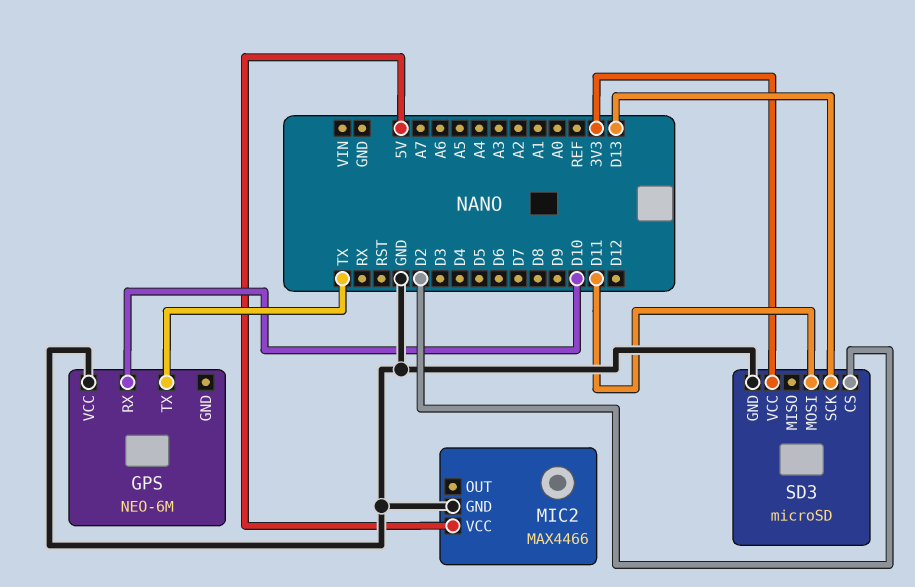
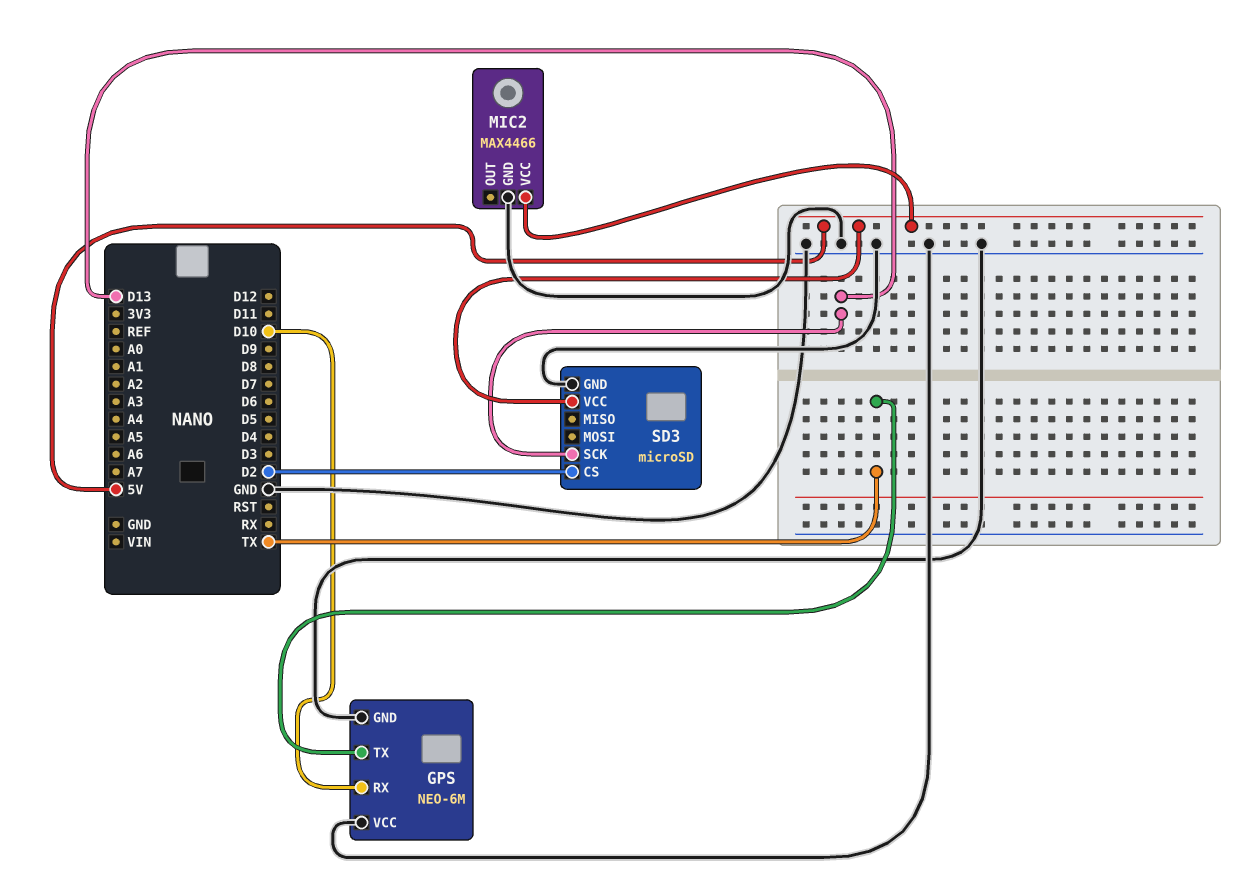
GPS pin GND: none -> GND
SD3 pin MOSI: D11 -> none
SD3 pin VCC: 3V3 -> 5V

